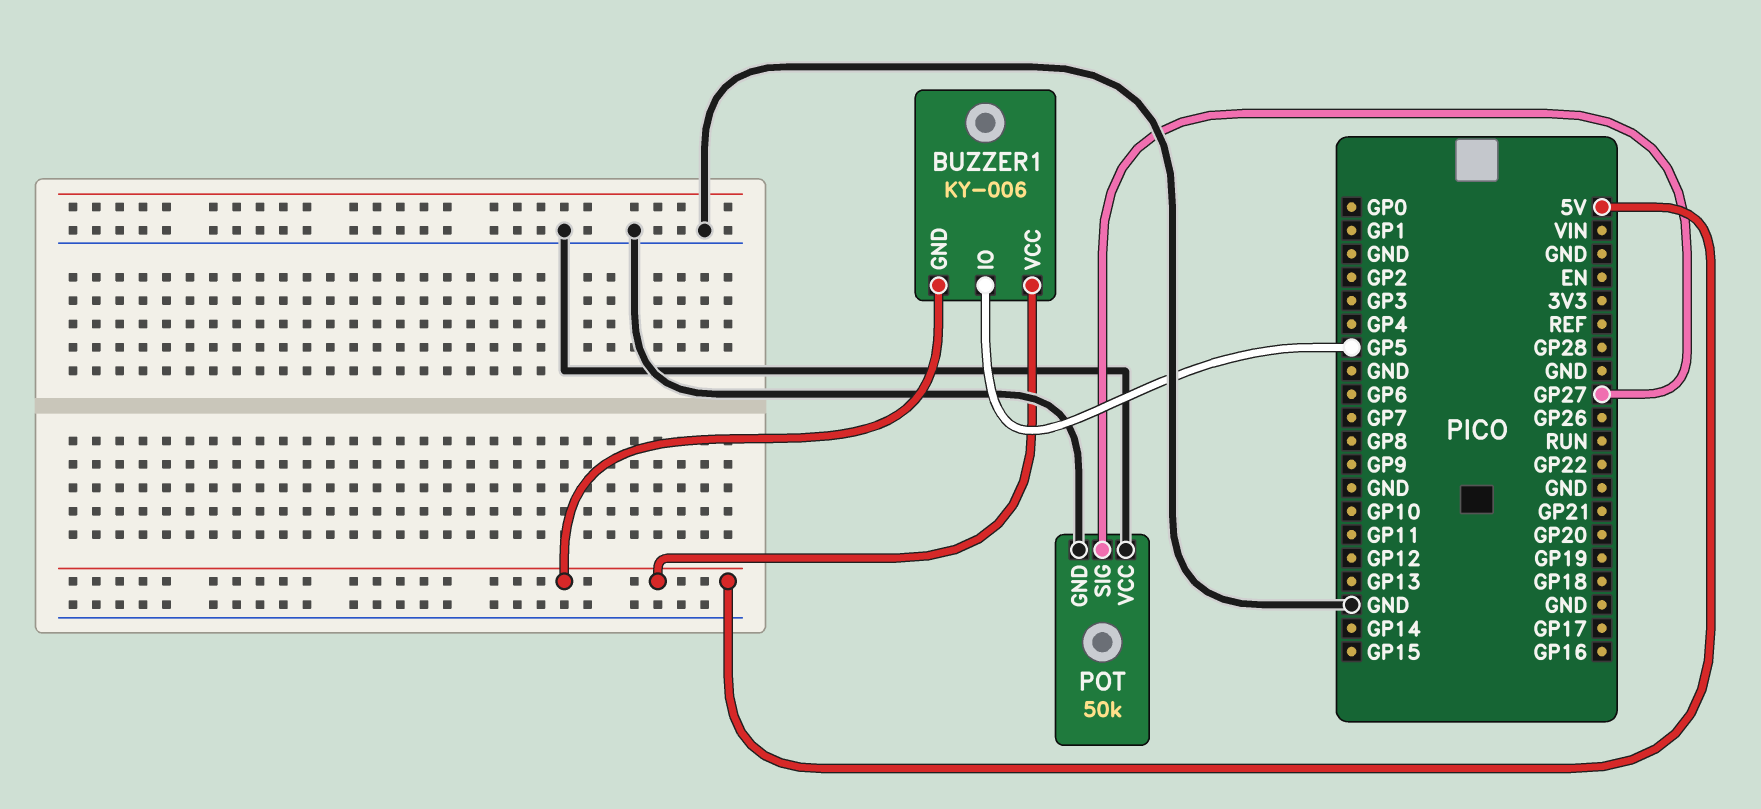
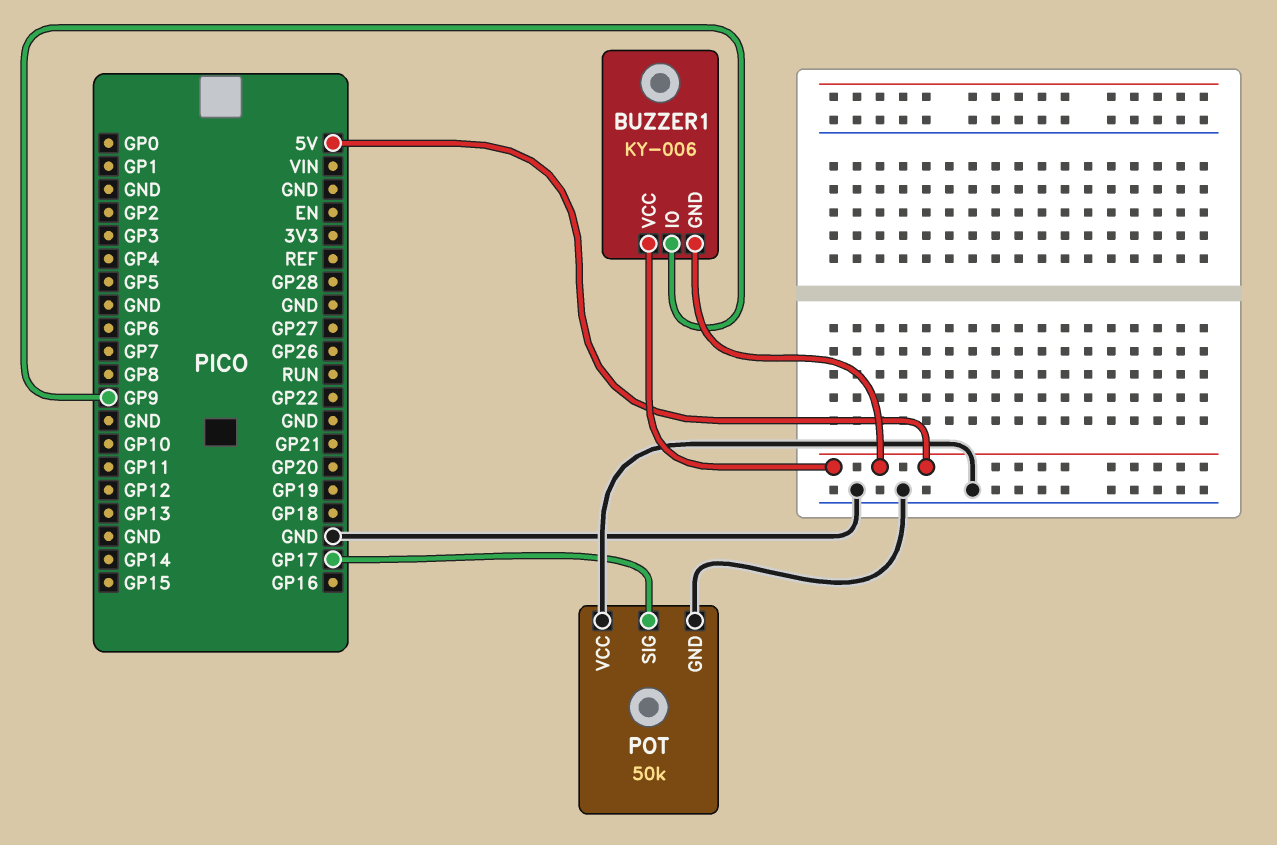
BUZZER1 pin IO: GP5 -> GP9
POT pin SIG: GP27 -> GP17

